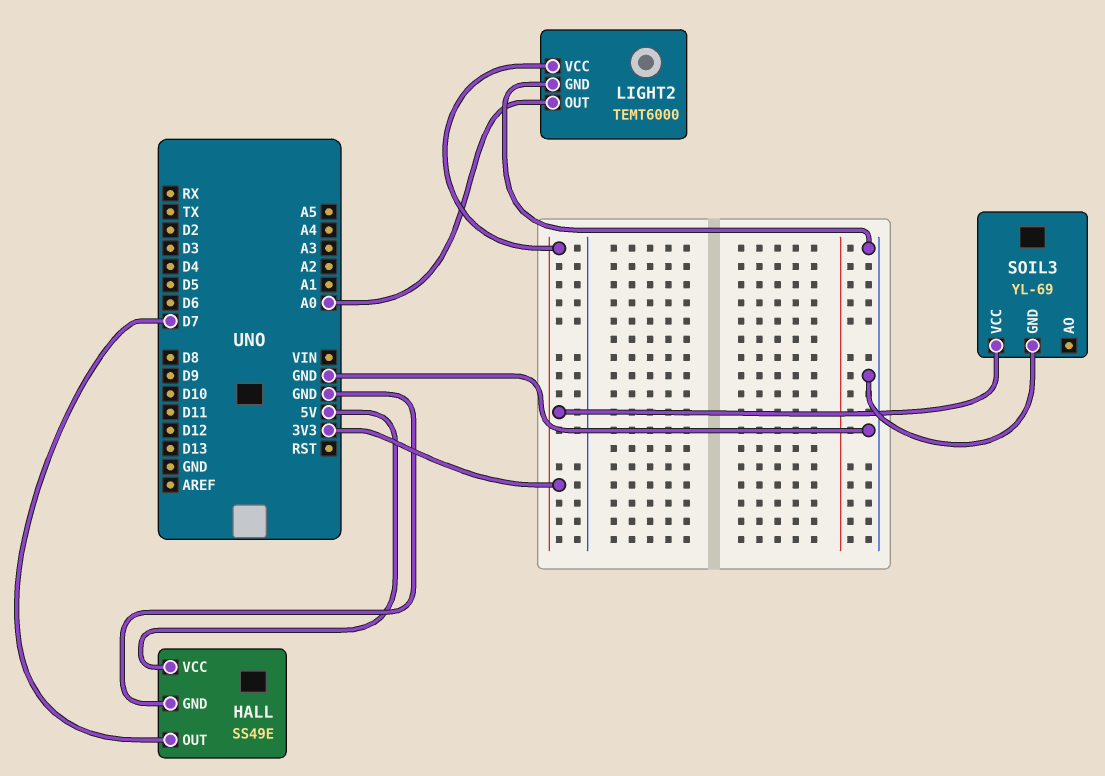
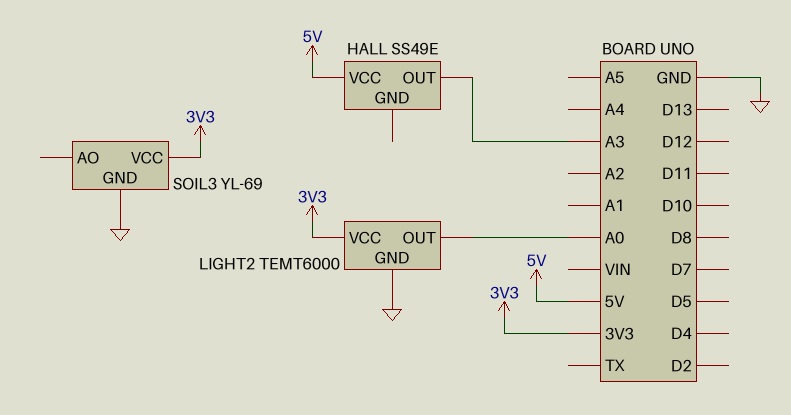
HALL pin GND: GND -> none
HALL pin OUT: D7 -> A3

